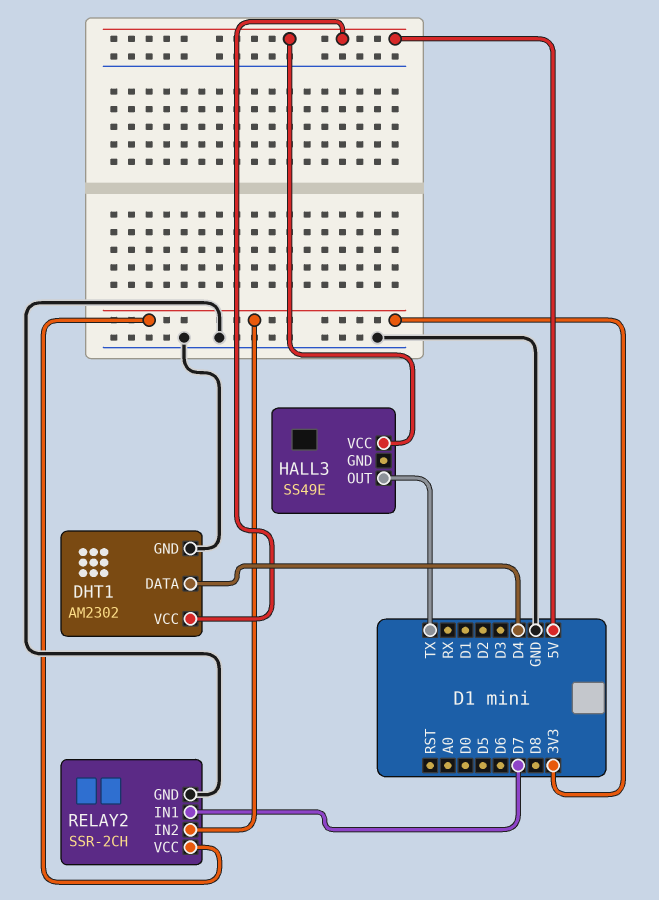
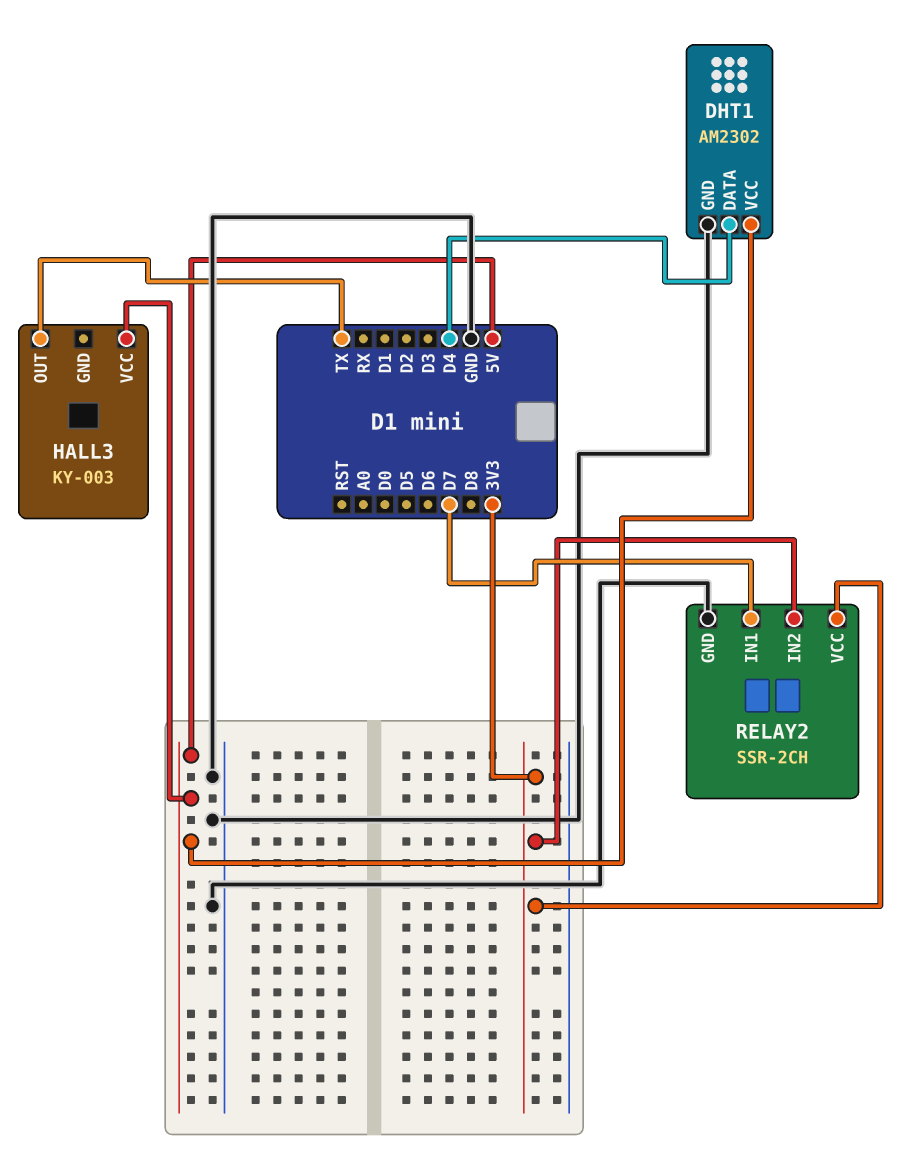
HALL3: SS49E -> KY-003

